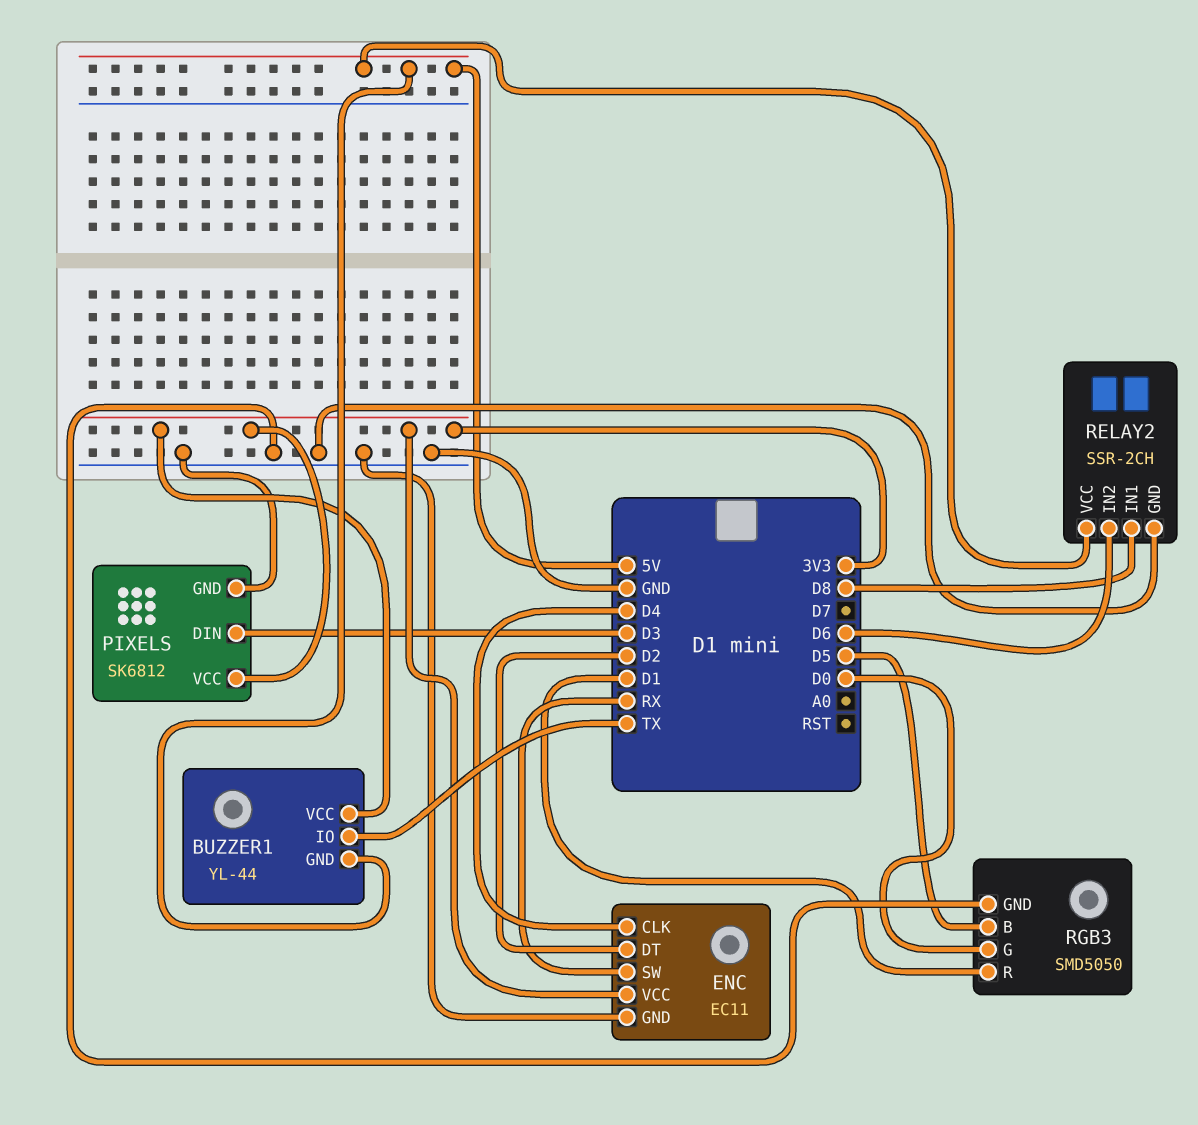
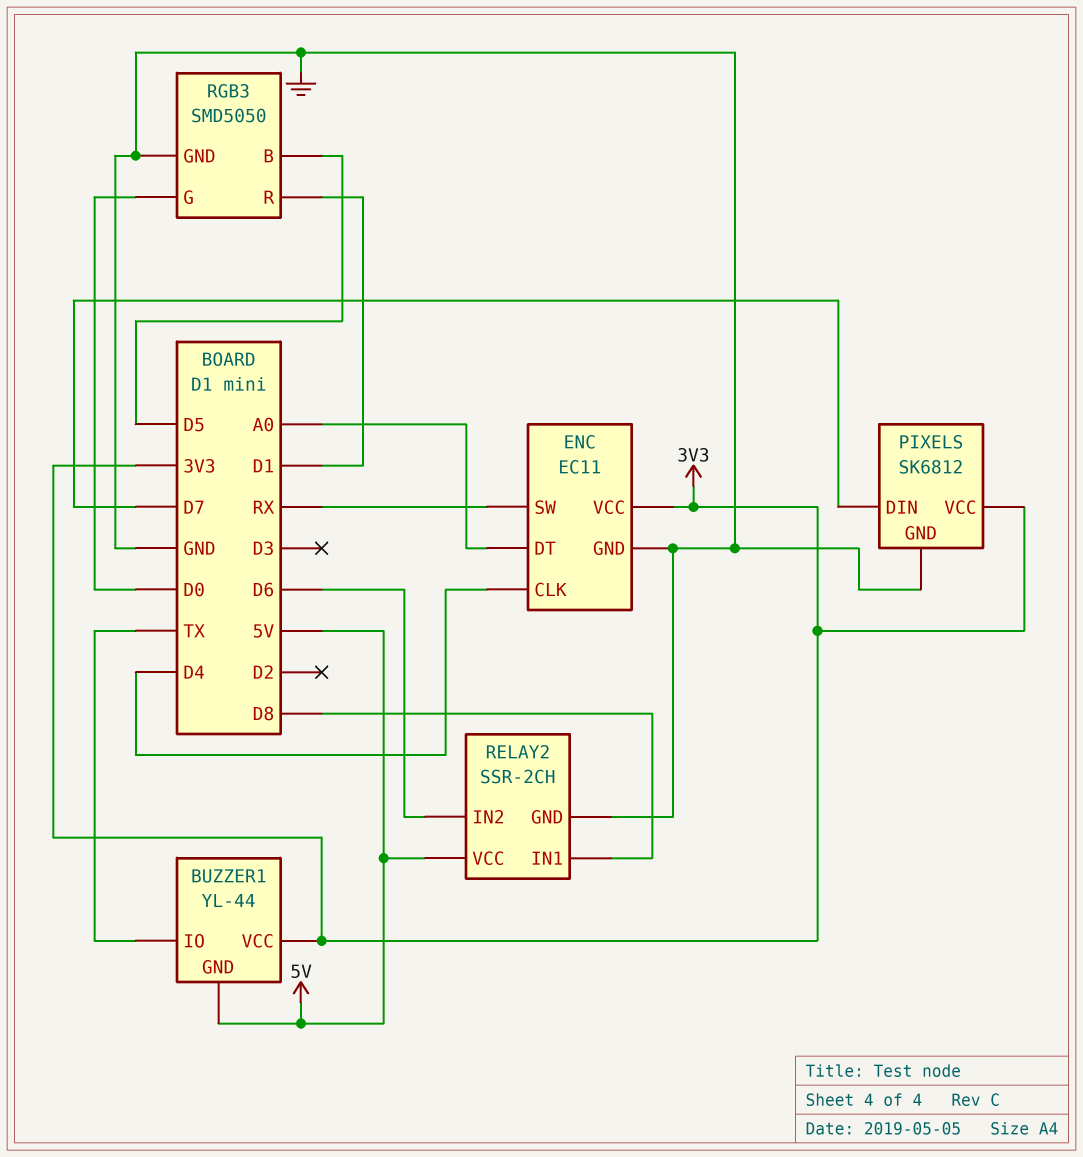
ENC pin DT: D2 -> A0
PIXELS pin DIN: D3 -> D7

